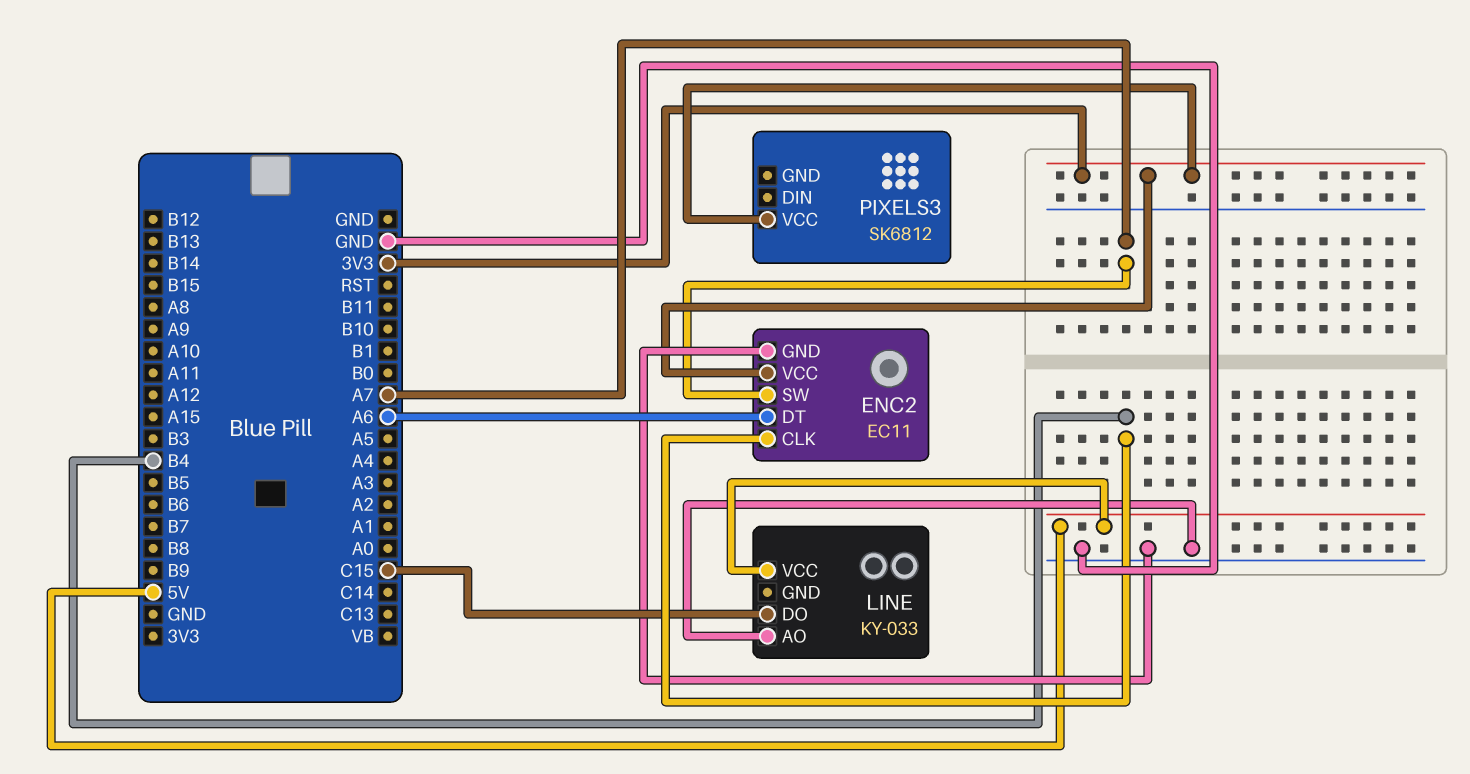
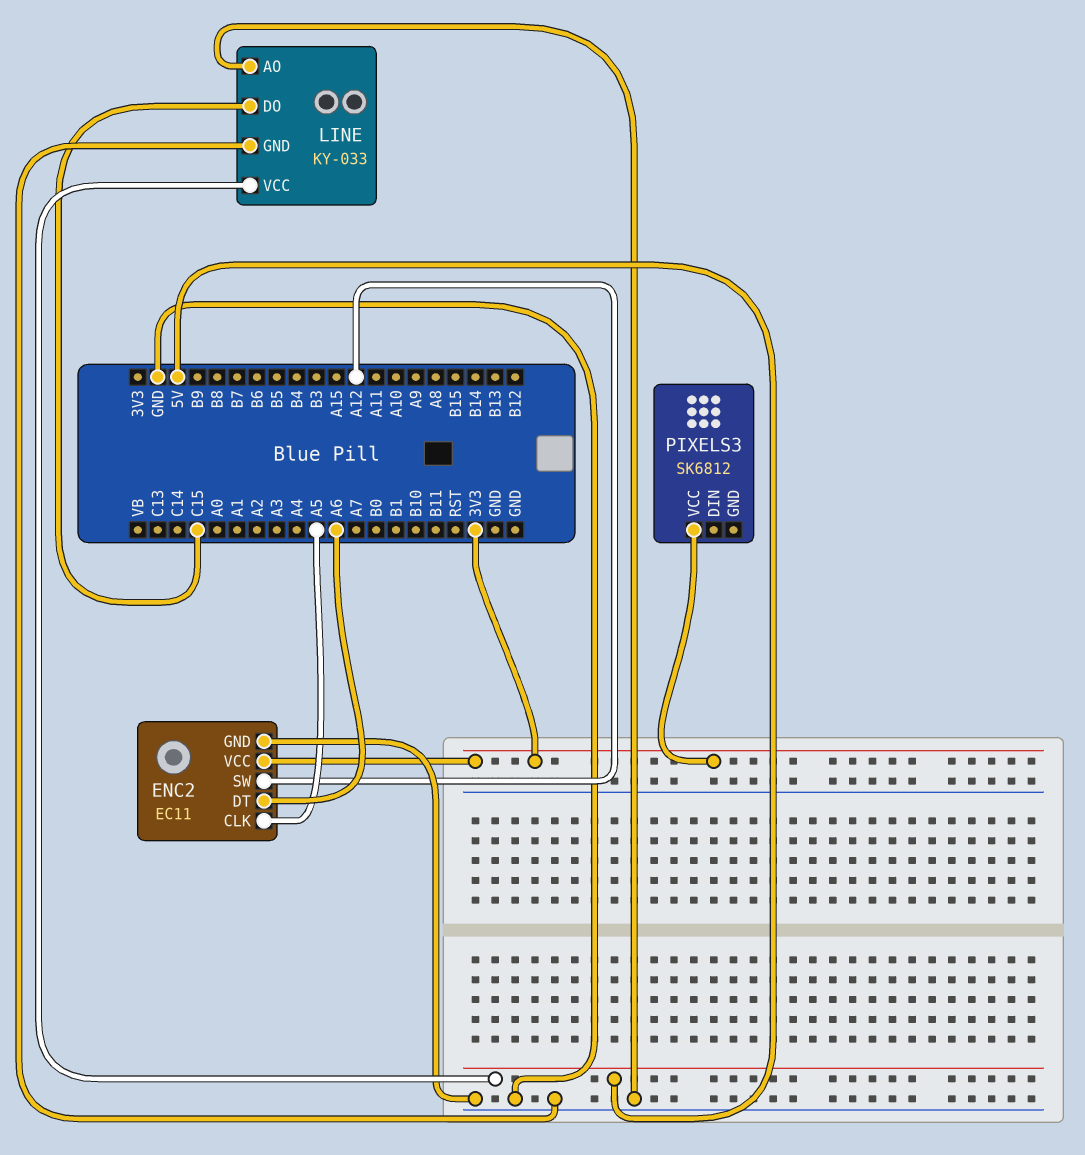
ENC2 pin CLK: B4 -> A5
ENC2 pin SW: A7 -> A12
LINE pin GND: none -> GND

